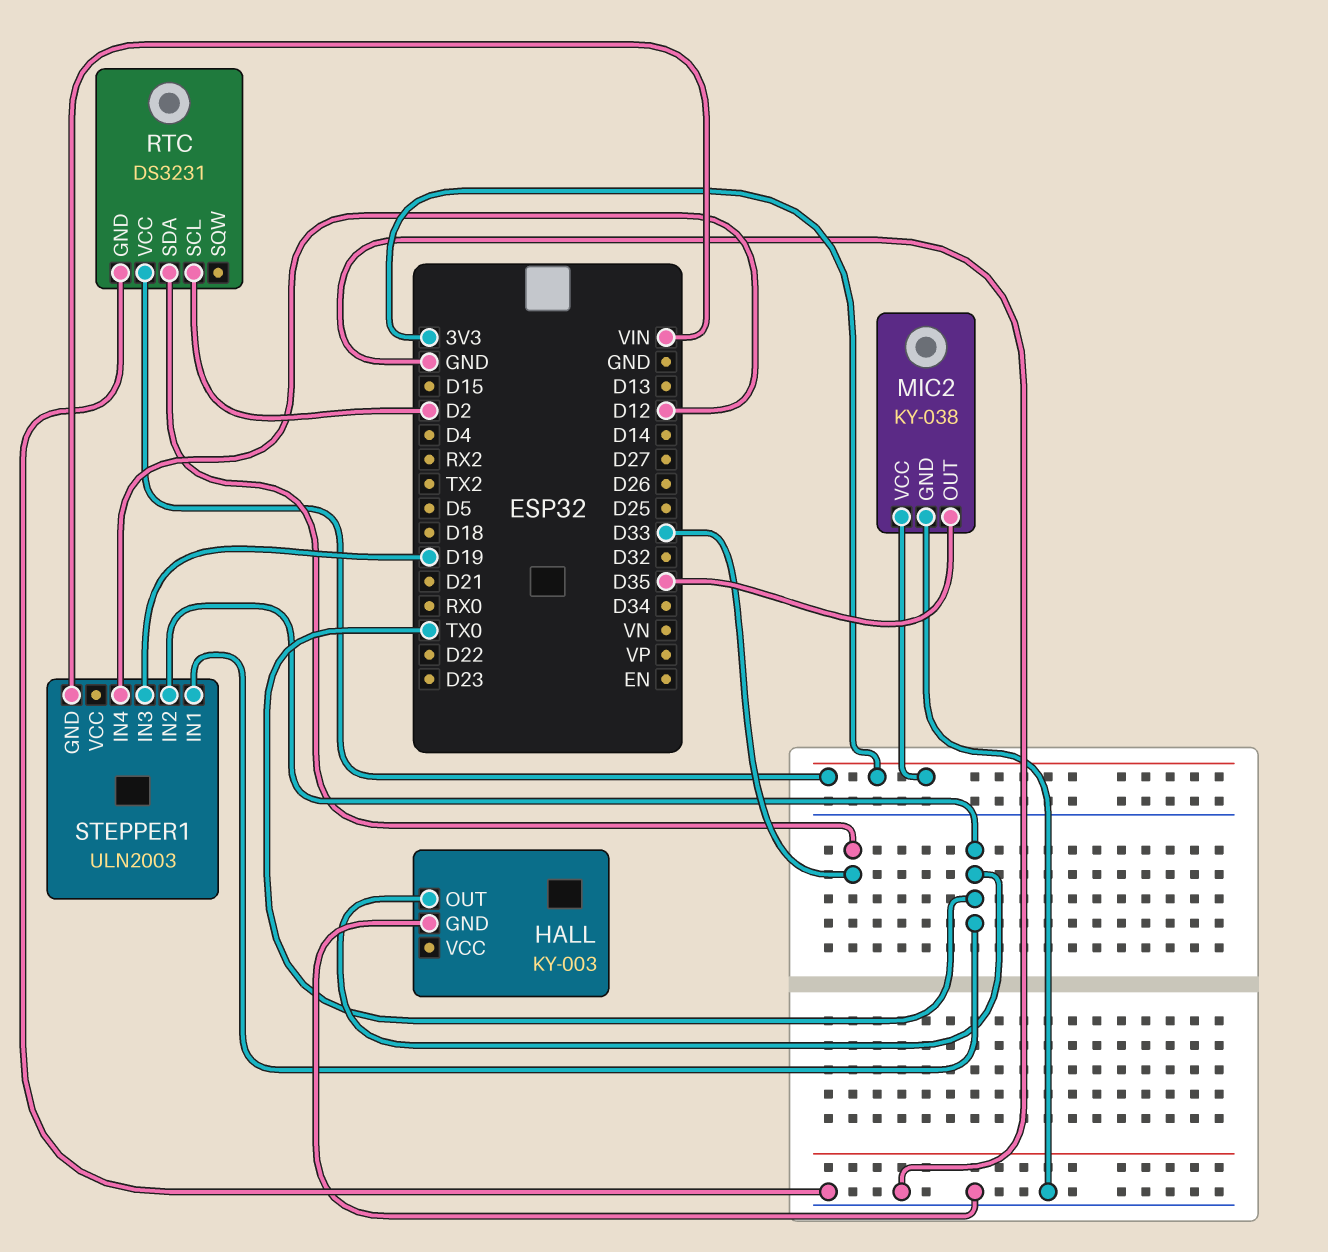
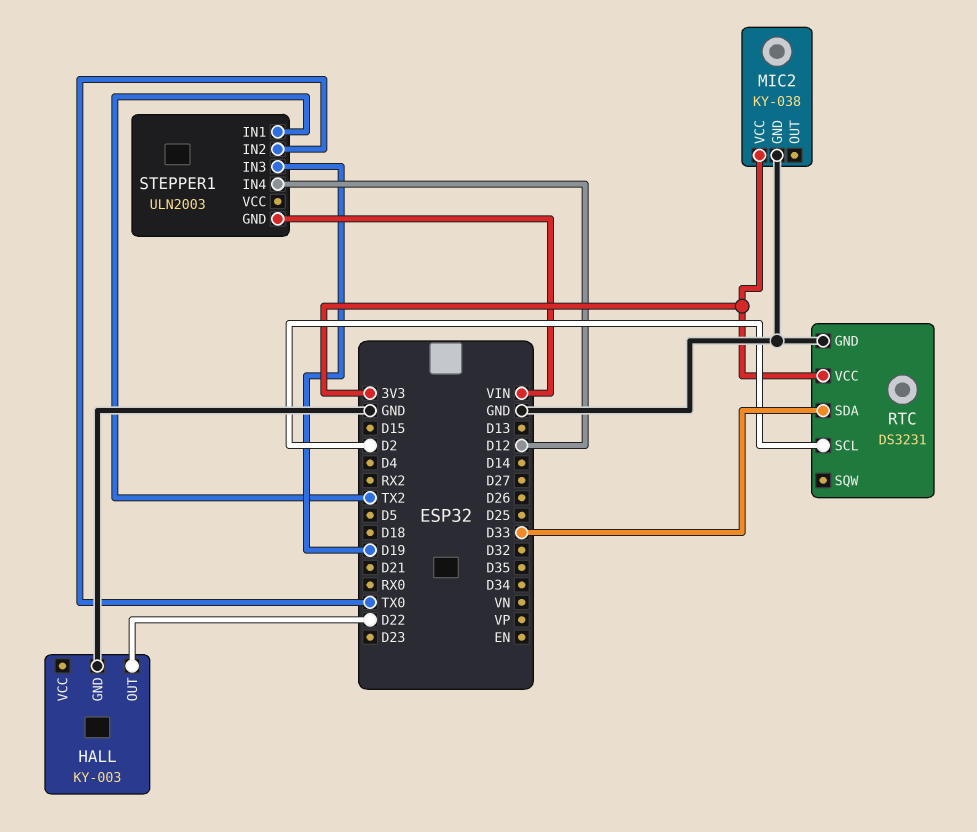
HALL pin OUT: TX0 -> D22
MIC2 pin OUT: D35 -> none
STEPPER1 pin IN1: TX0 -> TX2

